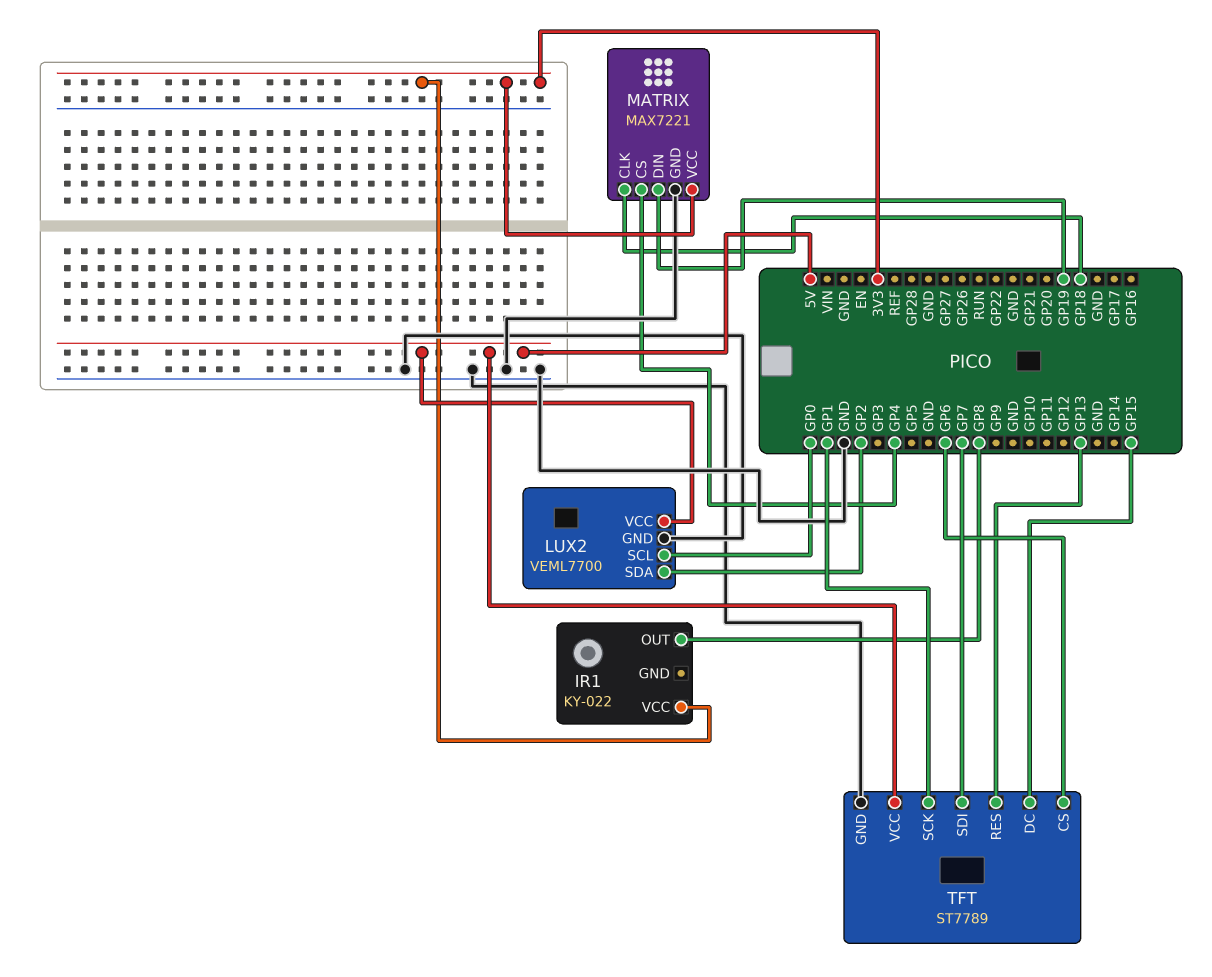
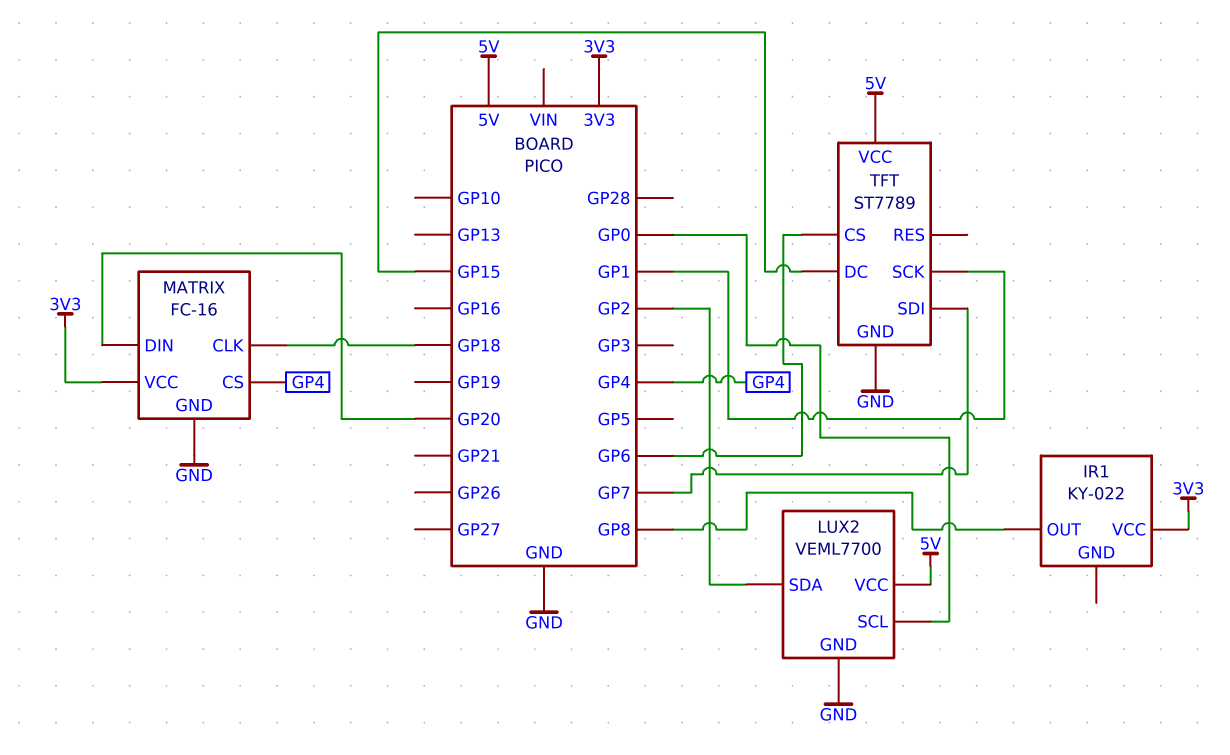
MATRIX: MAX7221 -> FC-16
MATRIX pin DIN: GP19 -> GP20
TFT pin RES: GP13 -> none

